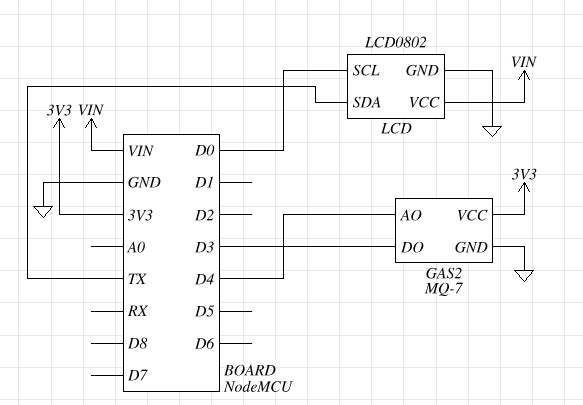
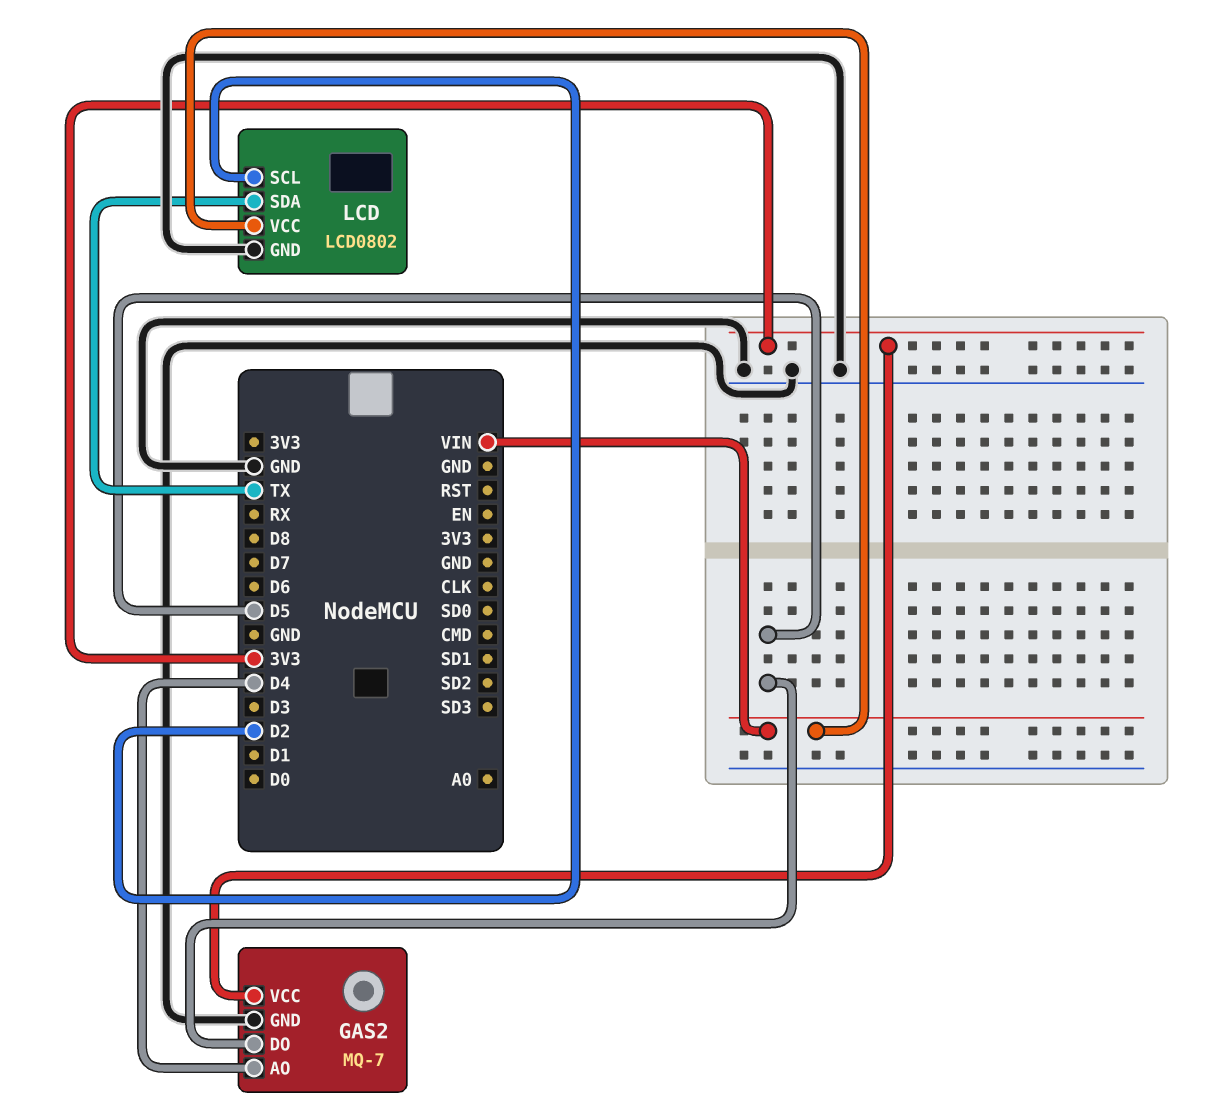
GAS2 pin DO: D3 -> D5
LCD pin SCL: D0 -> D2

